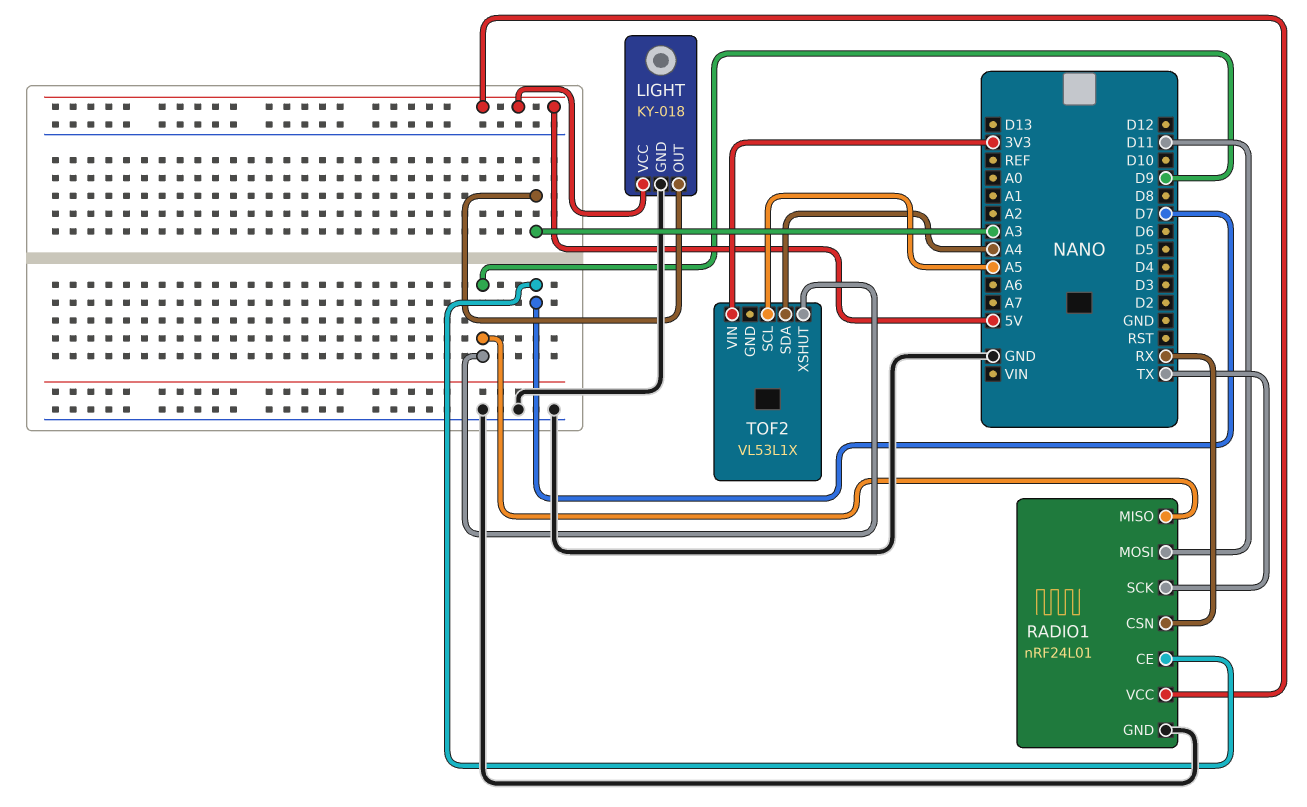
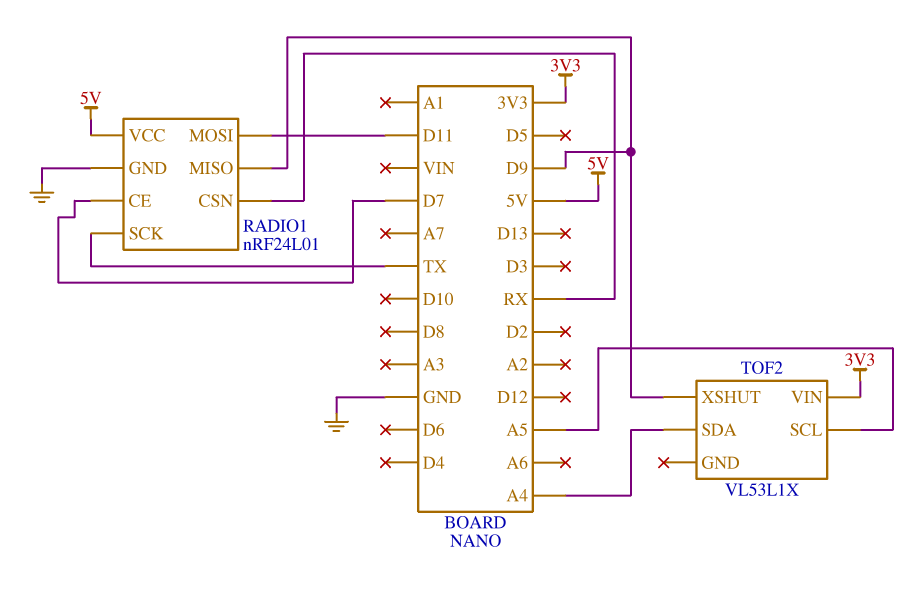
LIGHT: KY-018 -> none
LIGHT pin GND: GND -> none
LIGHT pin OUT: A3 -> none
LIGHT pin VCC: 5V -> none

